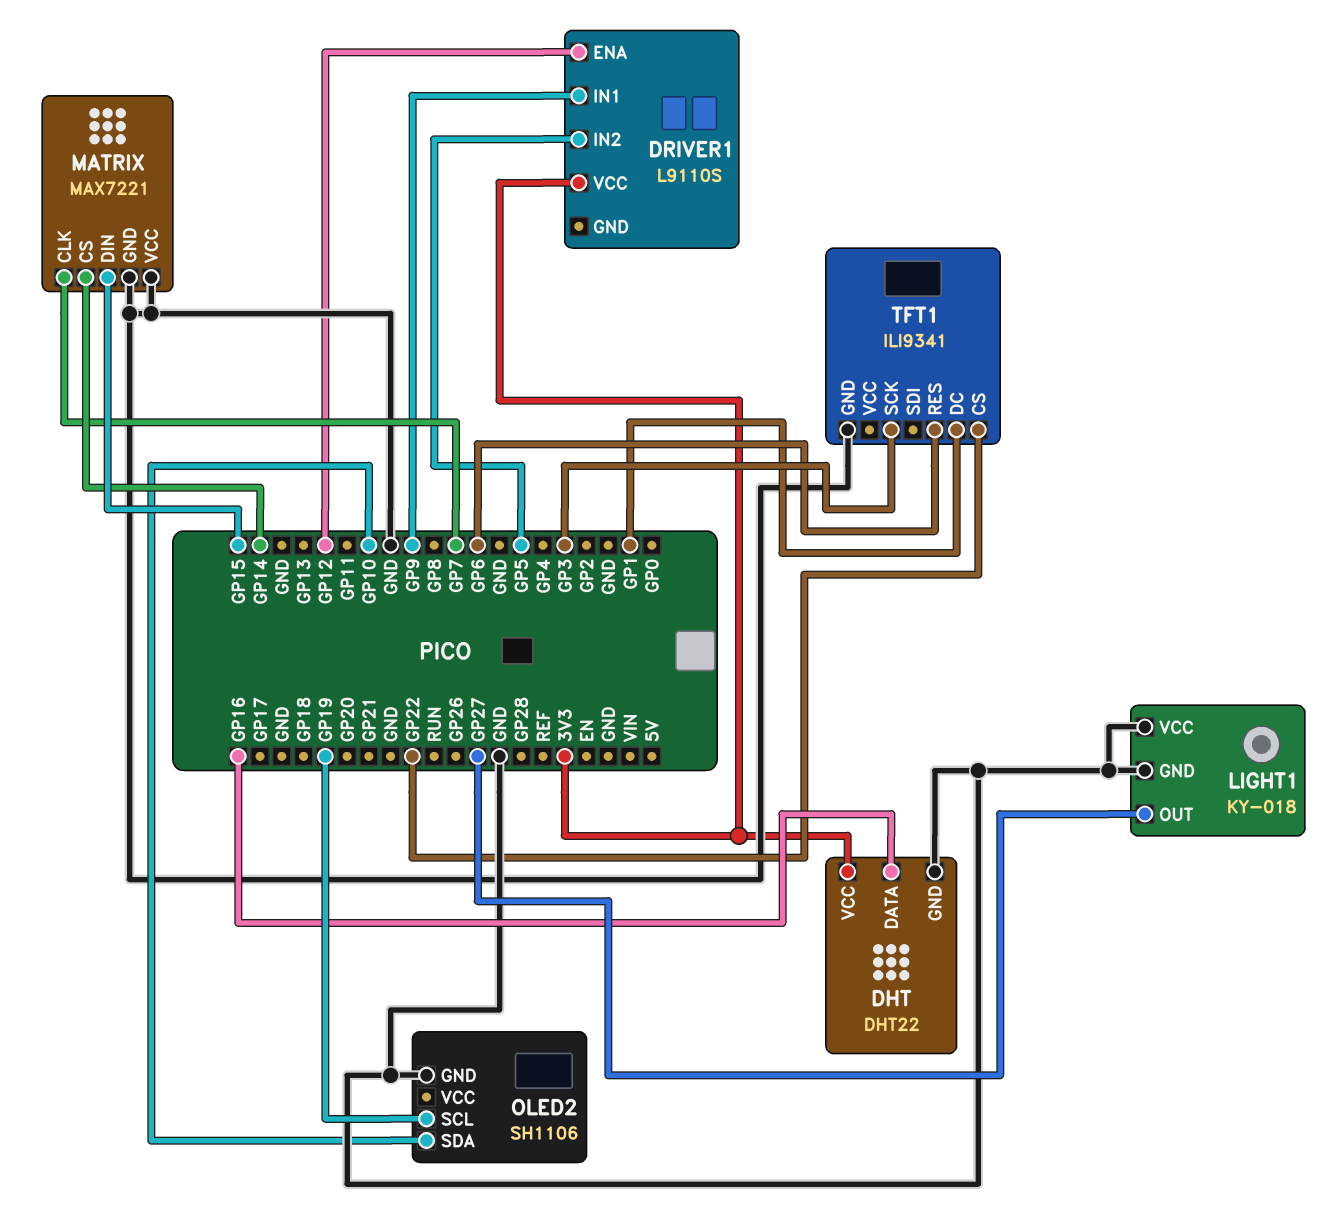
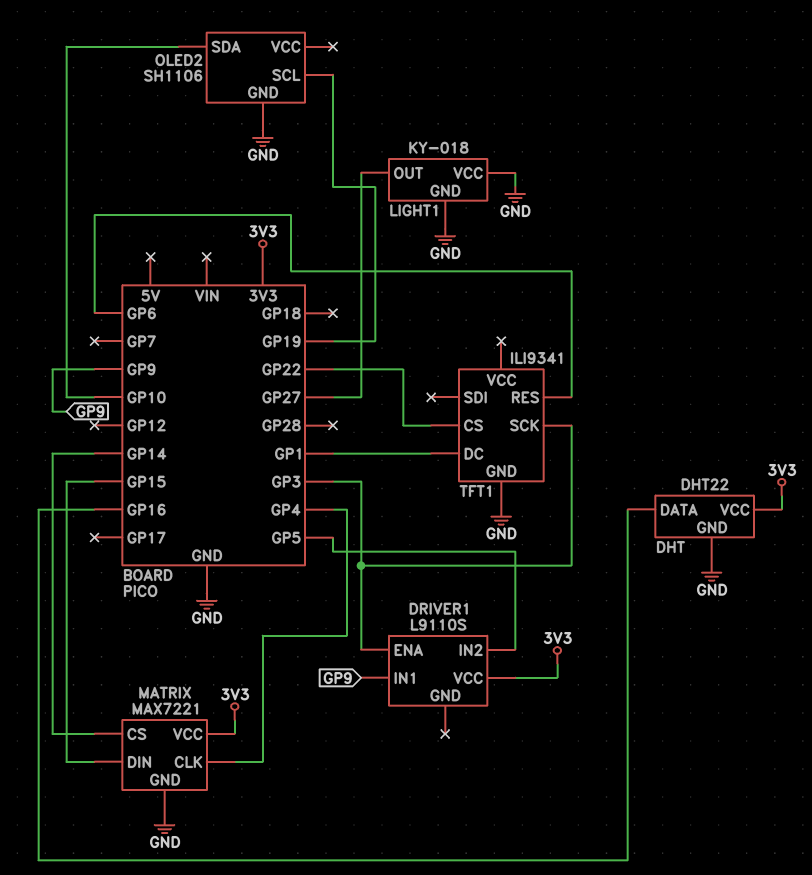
DRIVER1 pin ENA: GP12 -> GP3
MATRIX pin CLK: GP7 -> GP4
MATRIX pin VCC: GND -> 3V3

